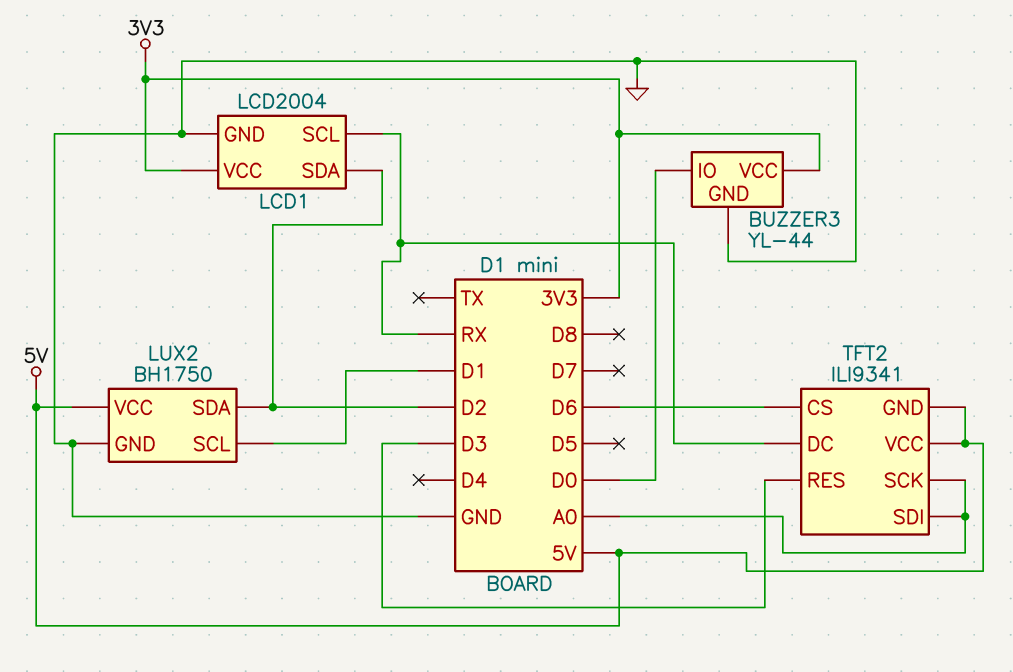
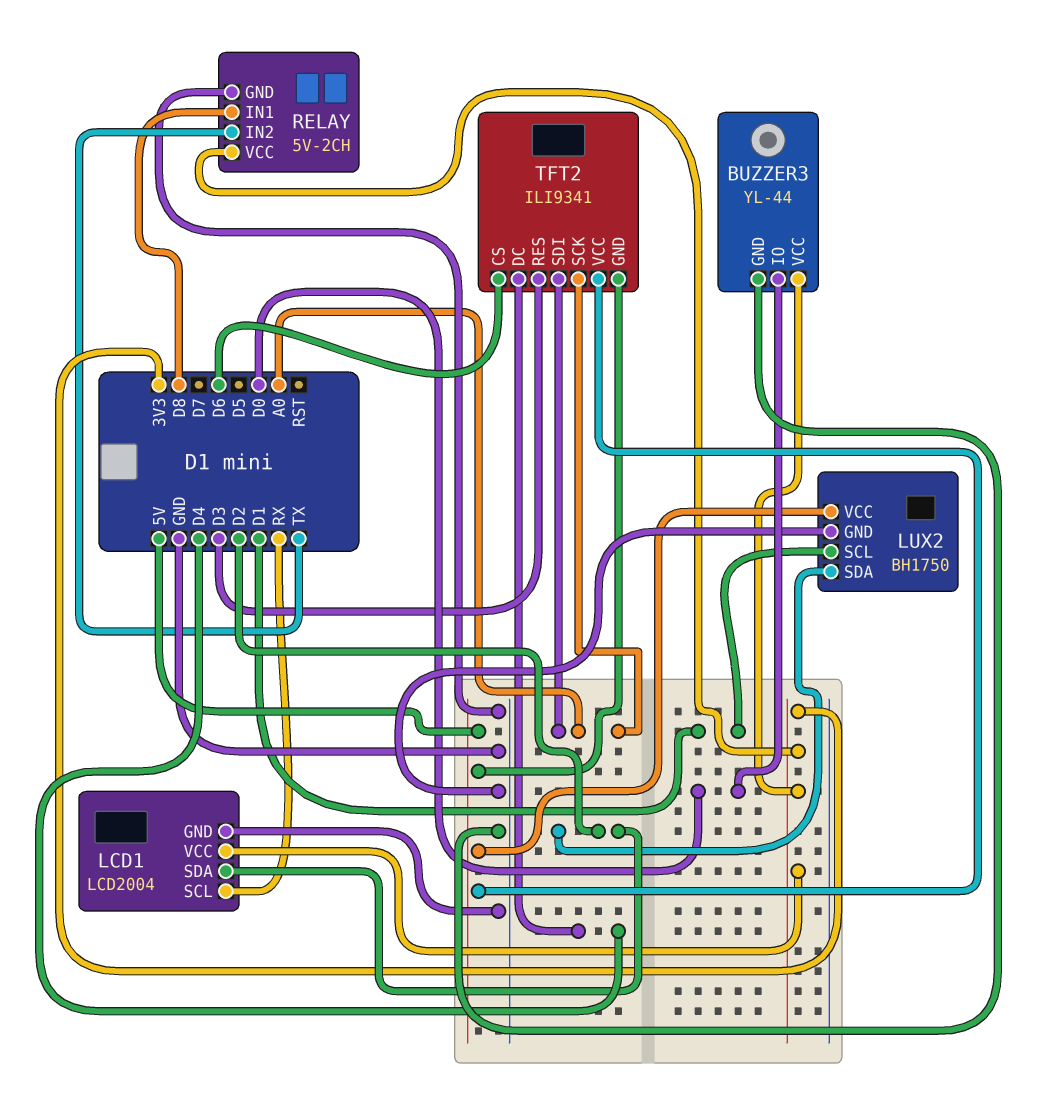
RELAY: none -> 5V-2CH
RELAY pin GND: none -> GND
RELAY pin IN1: none -> D8
RELAY pin IN2: none -> TX
RELAY pin VCC: none -> 3V3
TFT2 pin DC: RX -> D4

